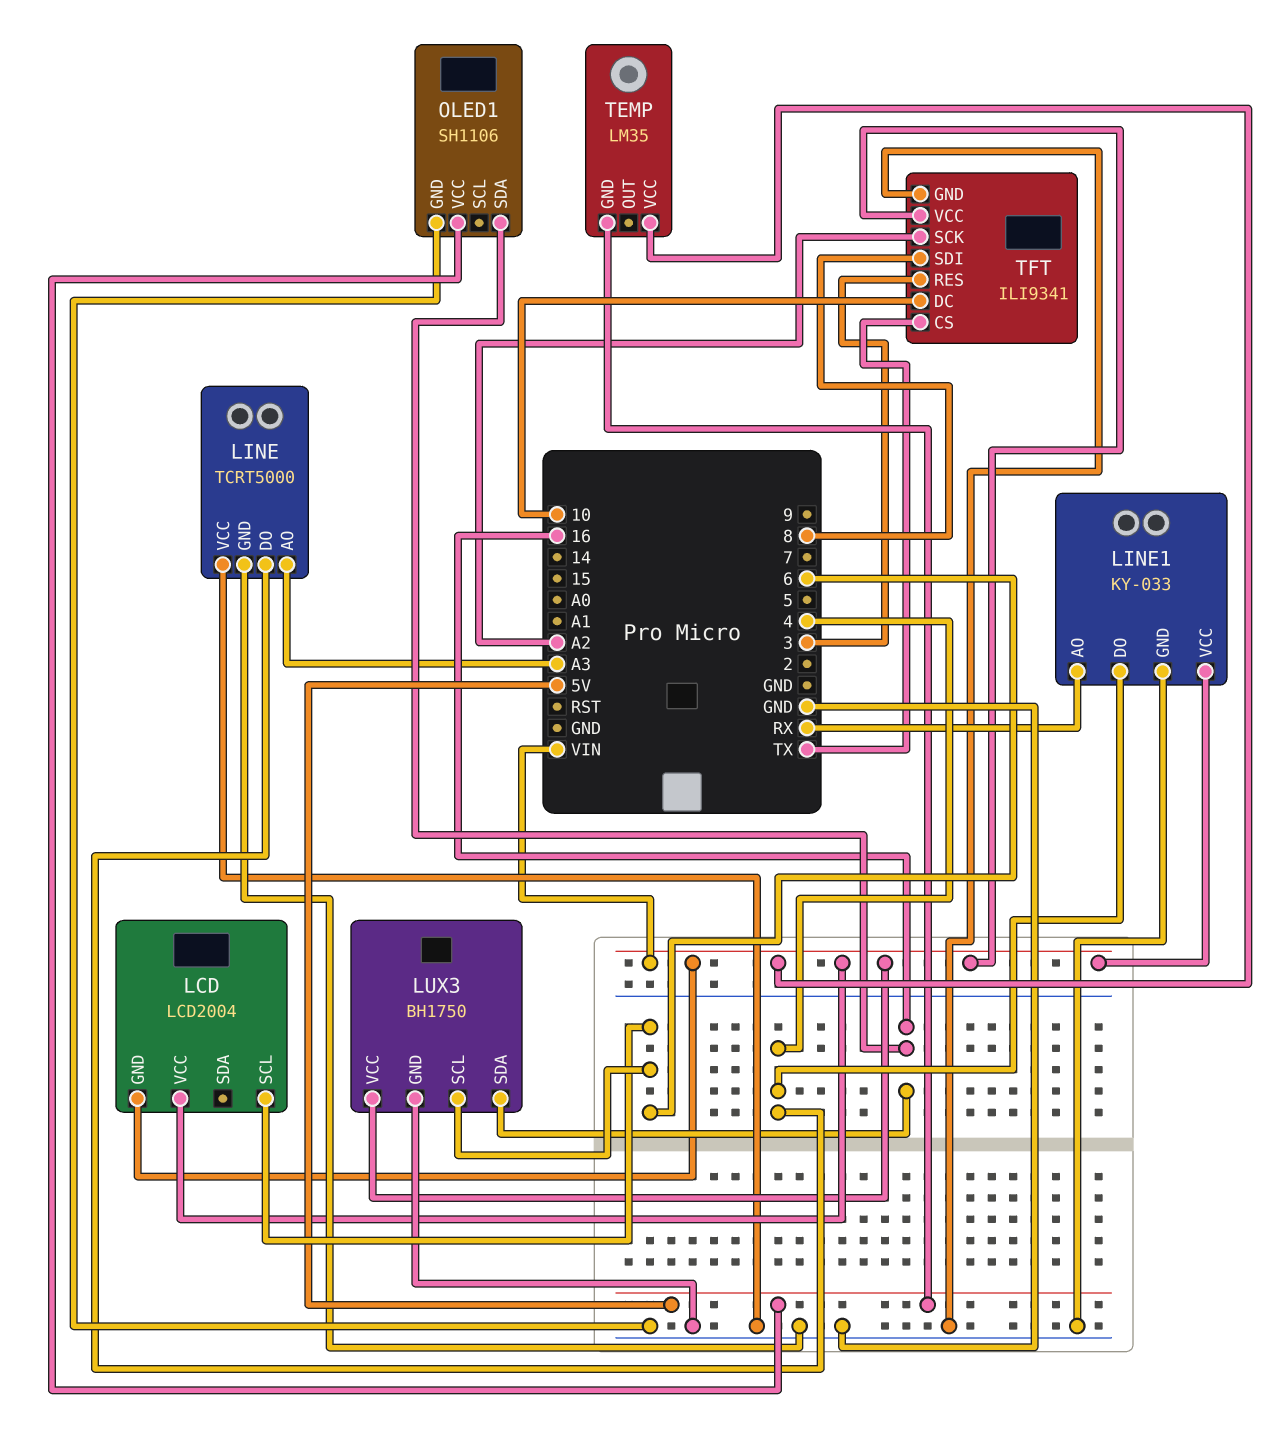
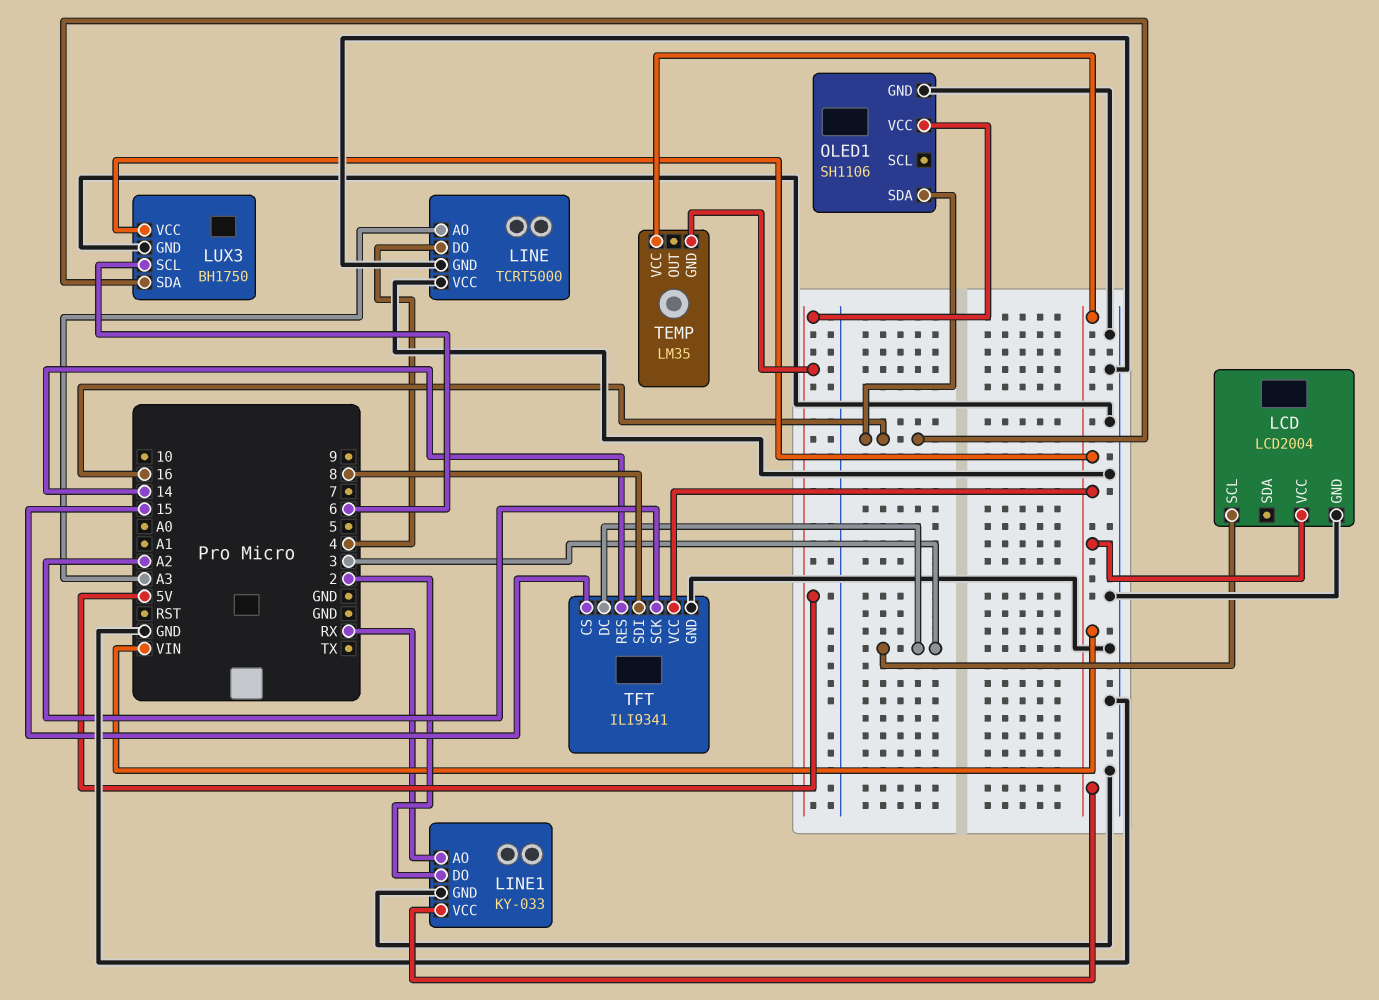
LCD pin GND: VIN -> GND
LCD pin SCL: 6 -> 3
LINE1 pin DO: 4 -> 2
TFT pin CS: TX -> 15
TFT pin DC: 10 -> 3
TFT pin RES: 3 -> 14

